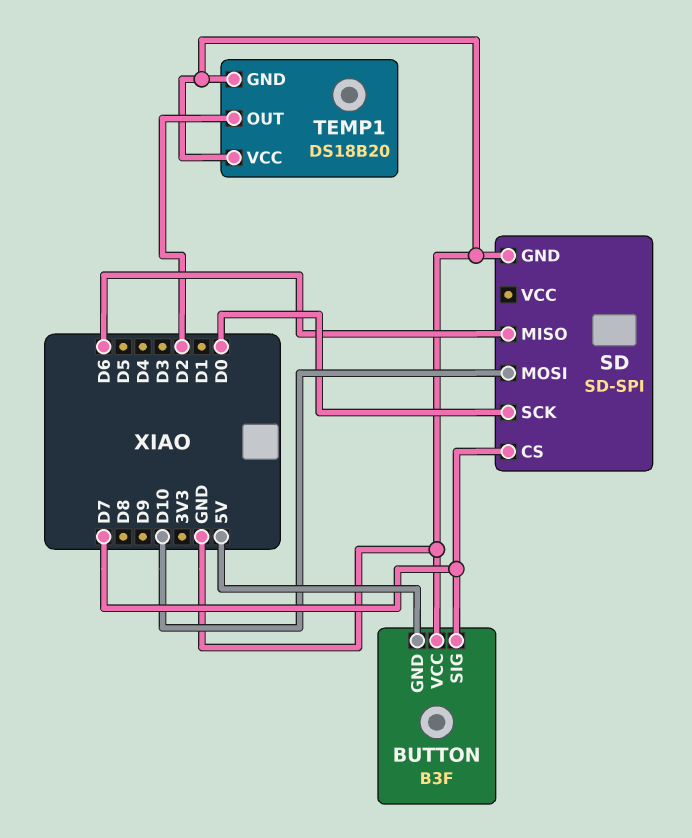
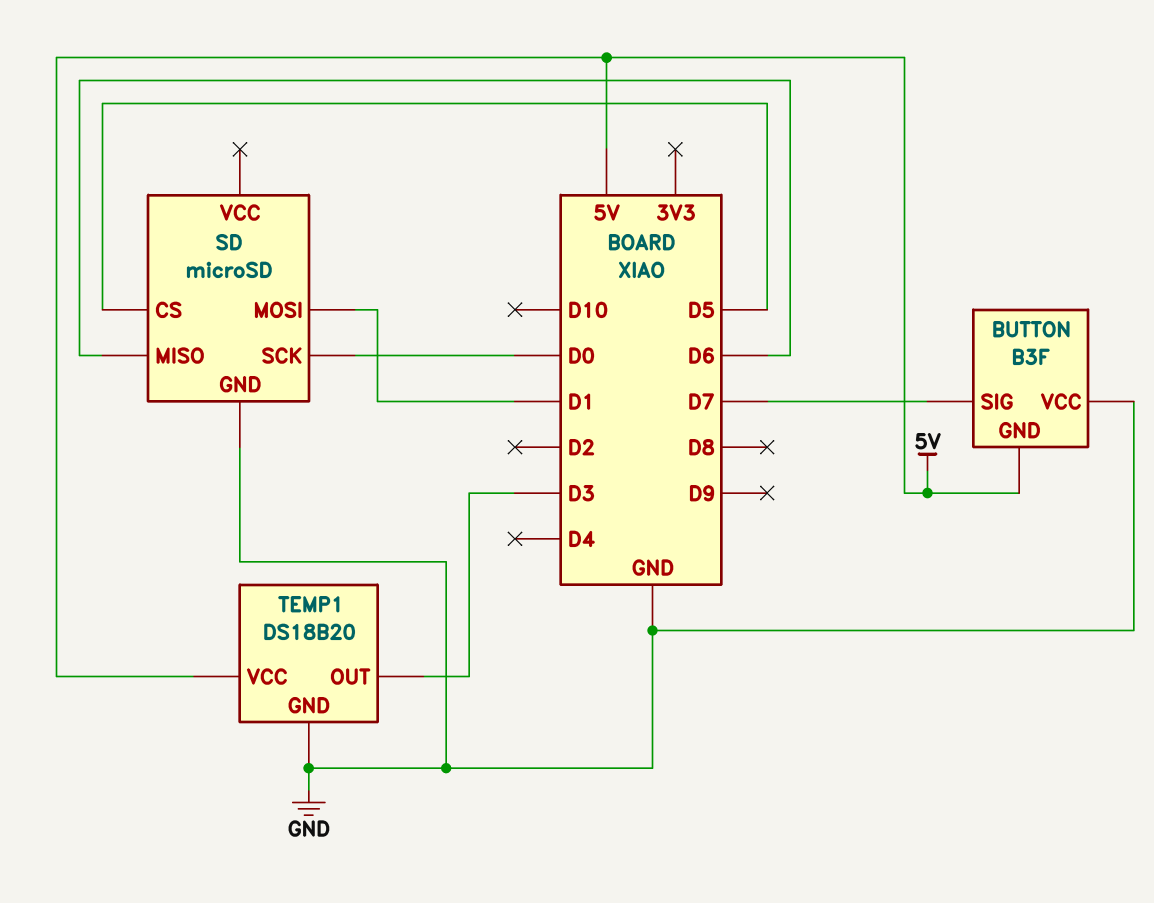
SD: SD-SPI -> microSD
SD pin CS: D7 -> D5
SD pin MOSI: D10 -> D1
TEMP1 pin OUT: D2 -> D3
TEMP1 pin VCC: GND -> 5V

